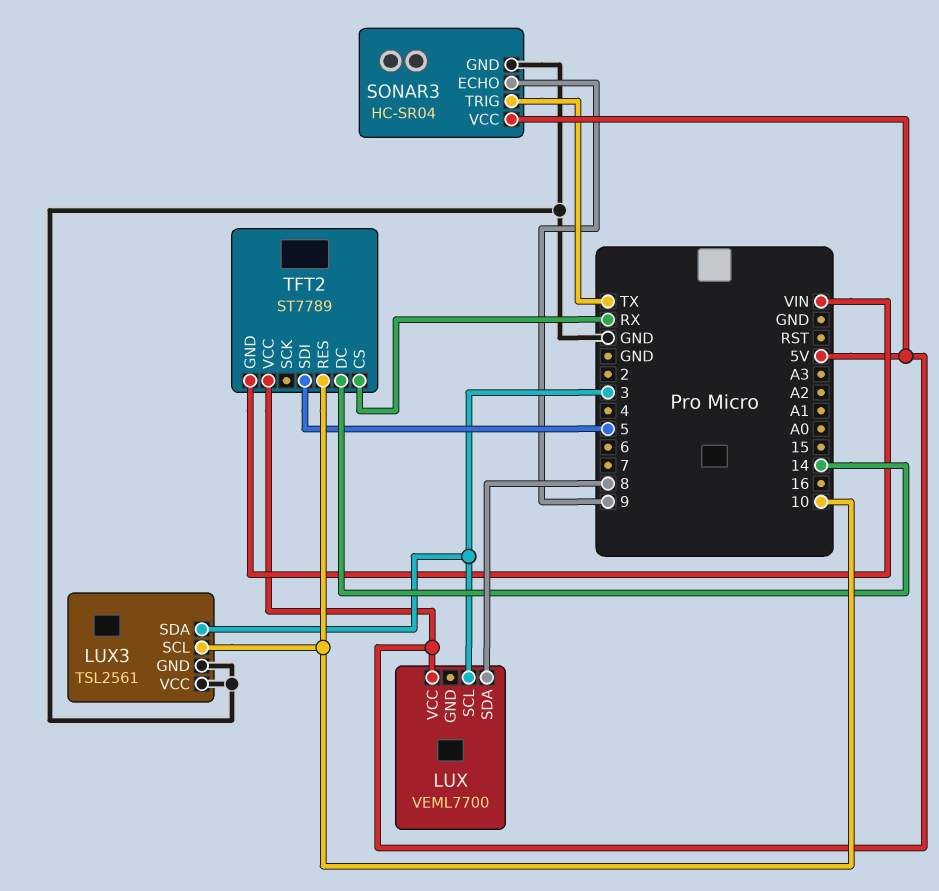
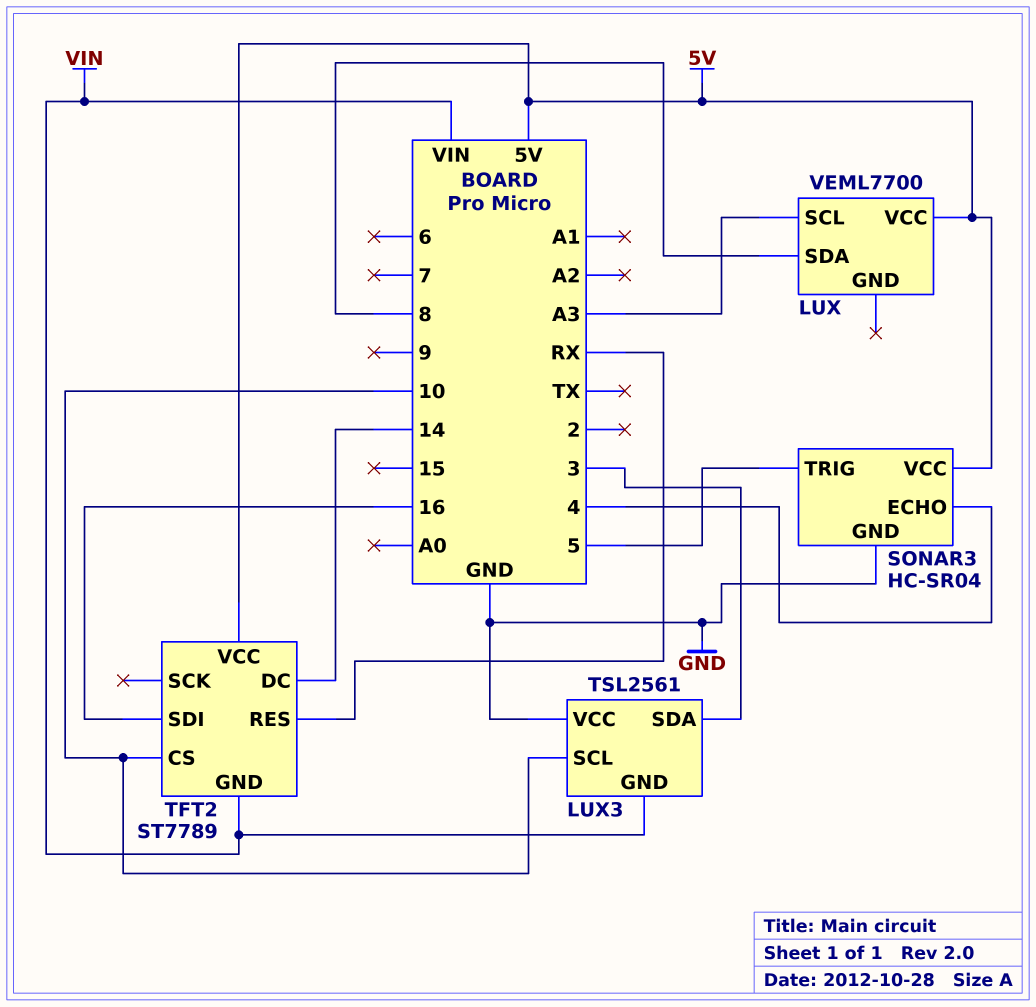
LUX pin SCL: 3 -> A3
LUX3 pin GND: GND -> VIN
SONAR3 pin ECHO: 9 -> 4
SONAR3 pin TRIG: TX -> 5
TFT2 pin CS: RX -> 10
TFT2 pin RES: 10 -> RX
TFT2 pin SDI: 5 -> 16

